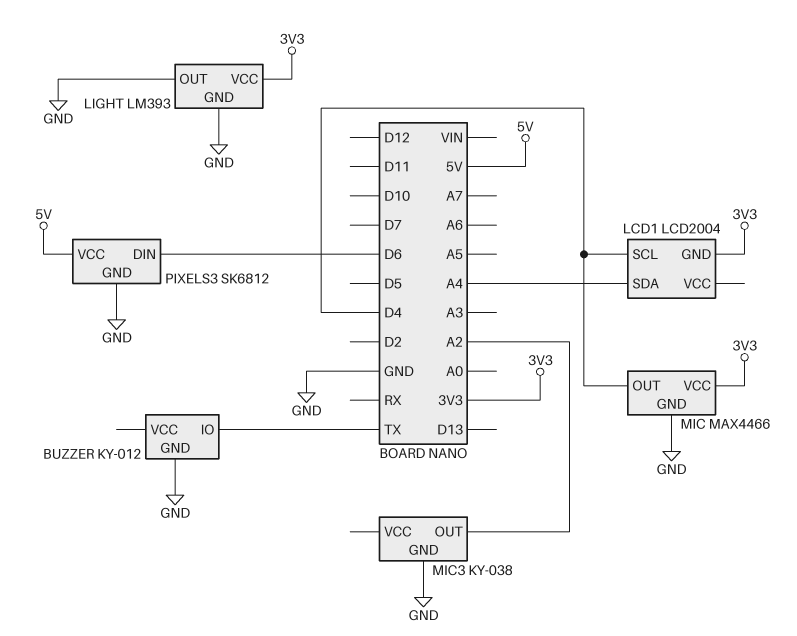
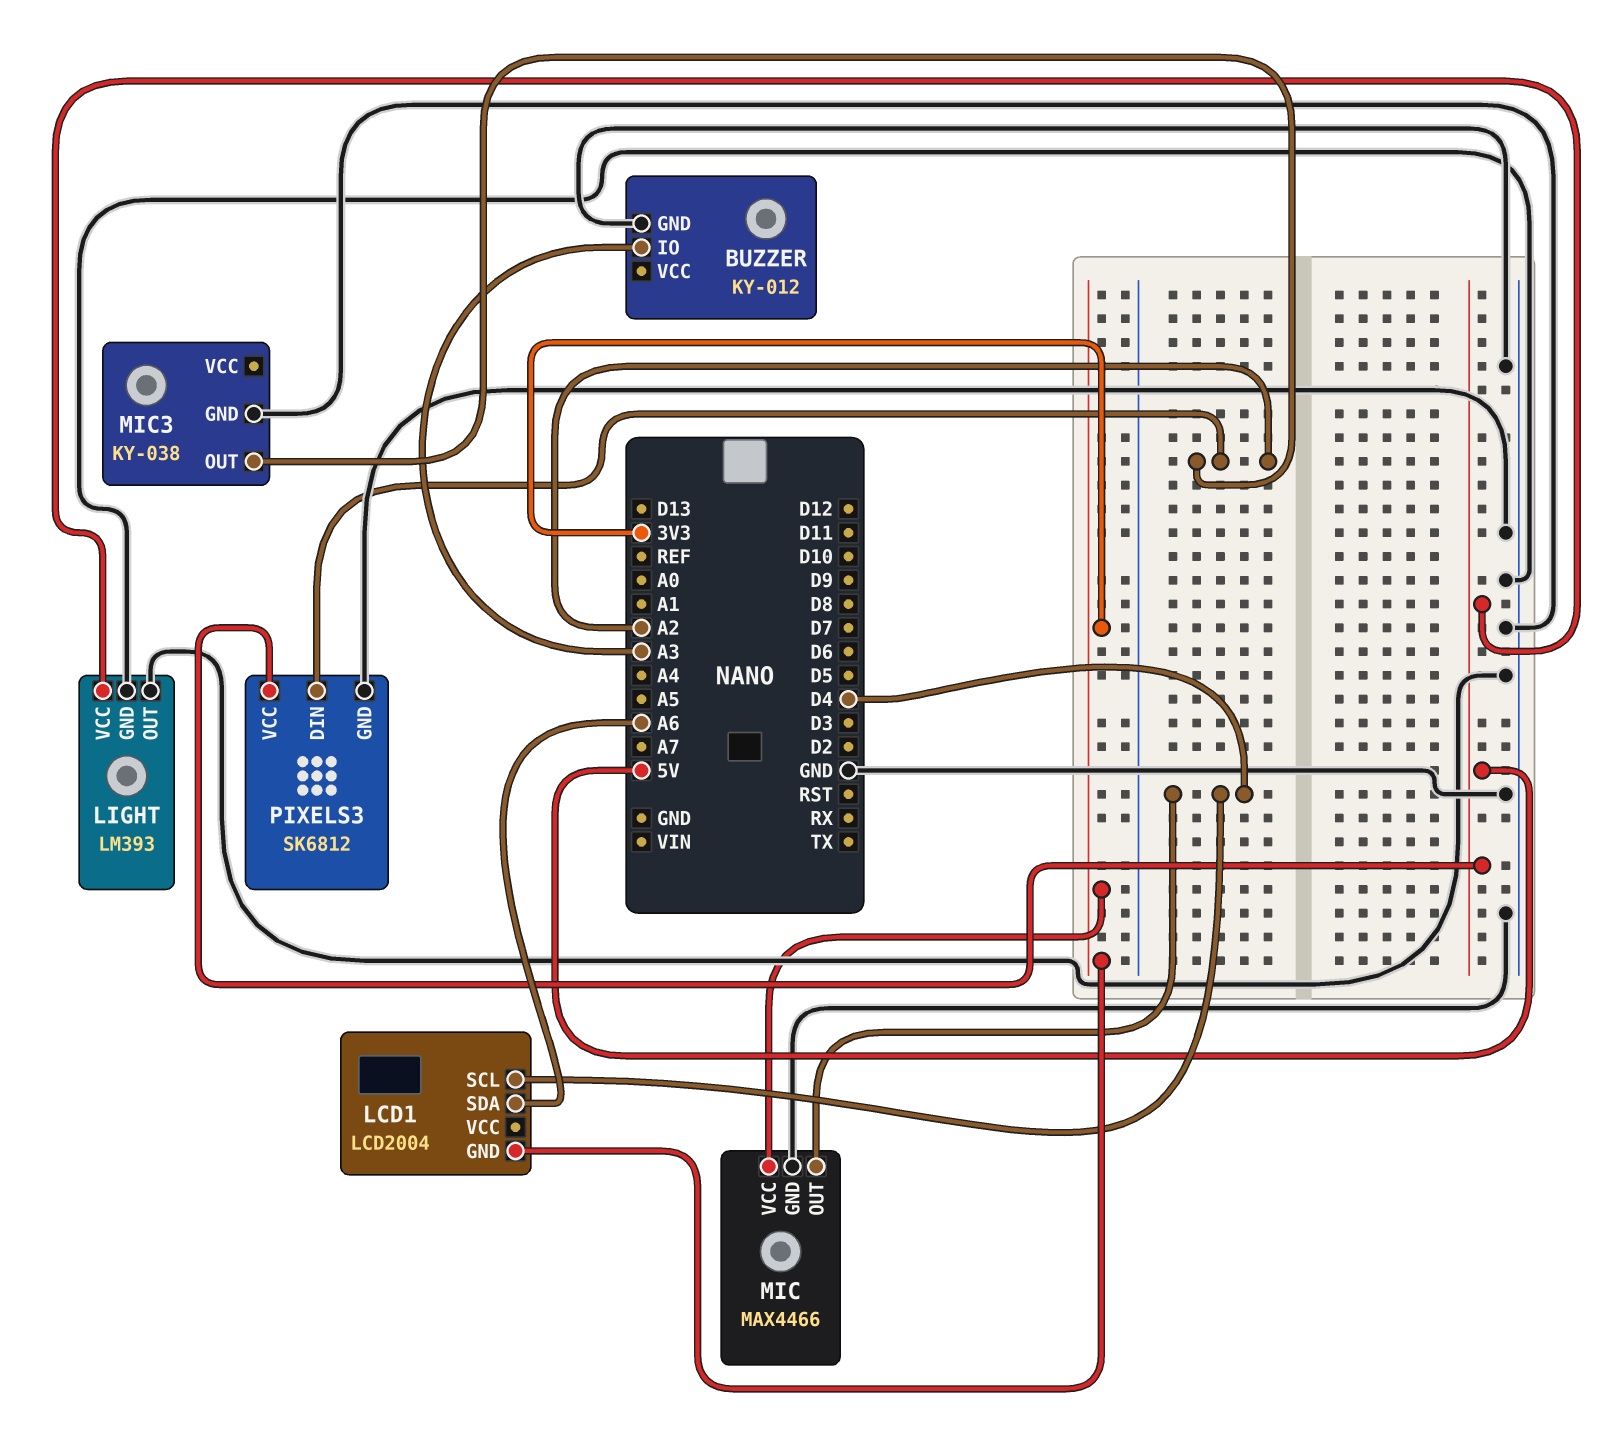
BUZZER pin IO: TX -> A3
LCD1 pin SDA: A4 -> A6
LIGHT pin VCC: 3V3 -> 5V
PIXELS3 pin DIN: D6 -> A2

